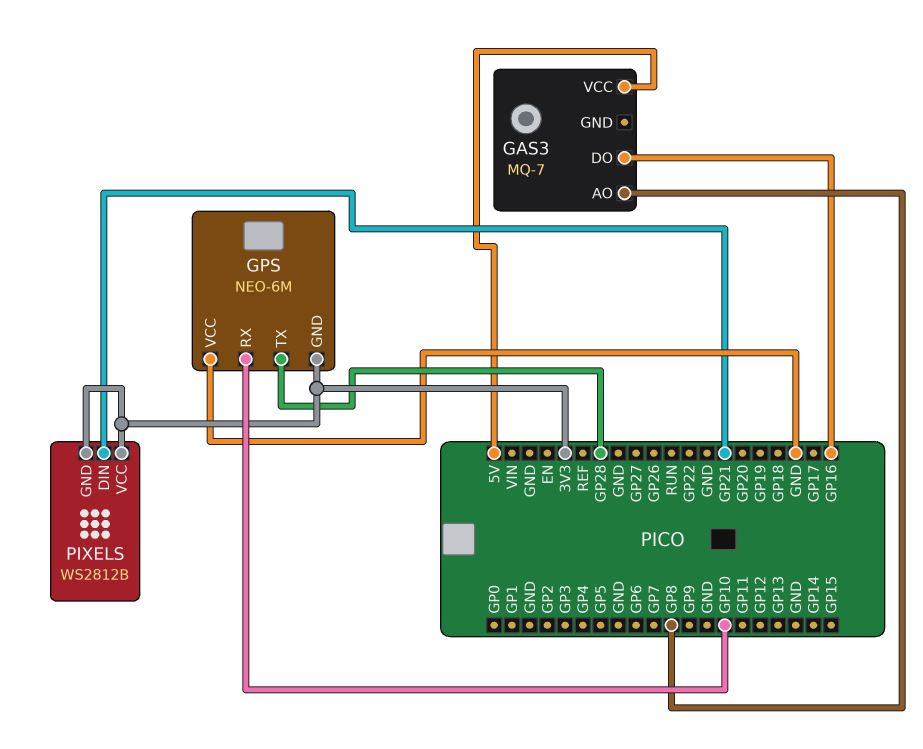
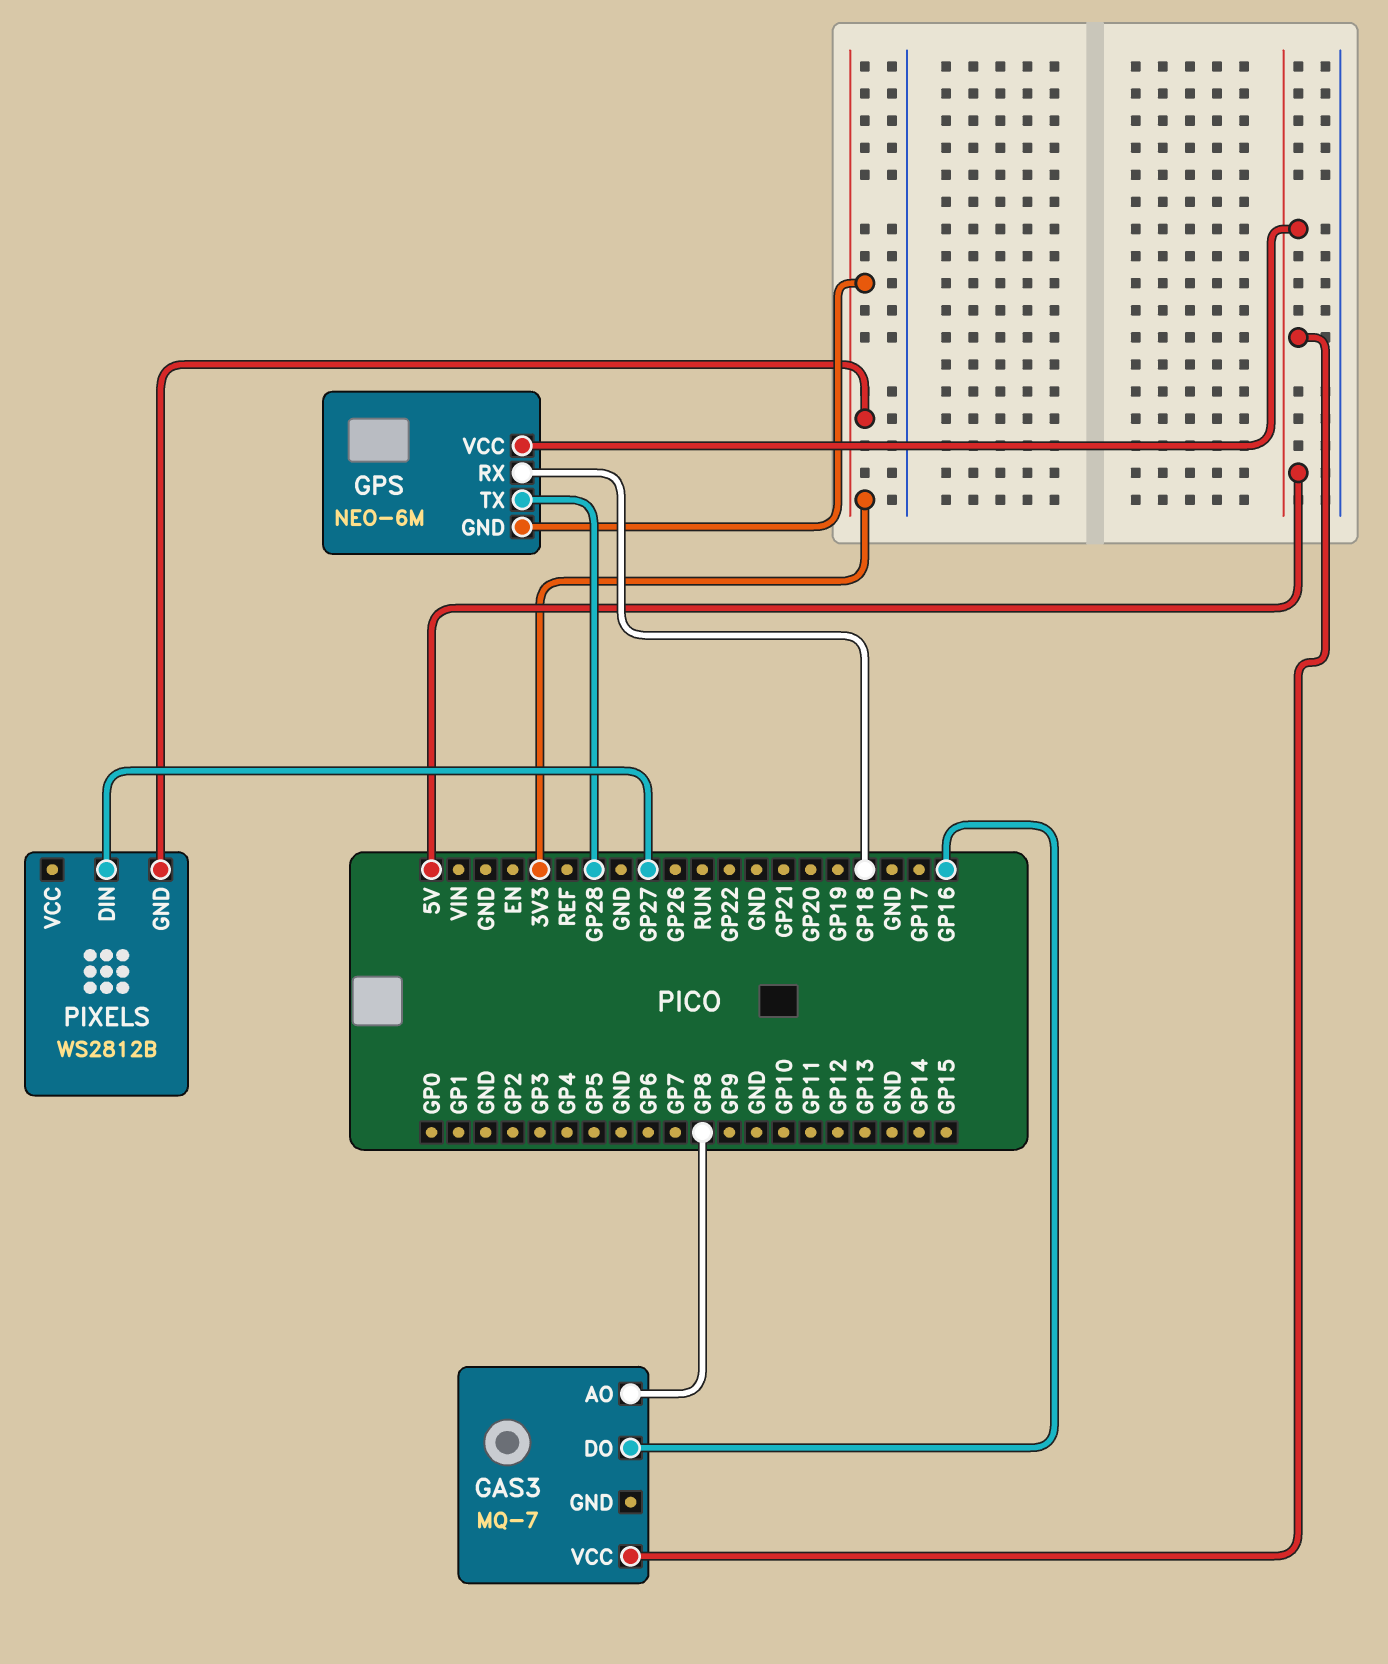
GPS pin RX: GP10 -> GP18
GPS pin VCC: GND -> 5V
PIXELS pin DIN: GP21 -> GP27
PIXELS pin VCC: 3V3 -> none

